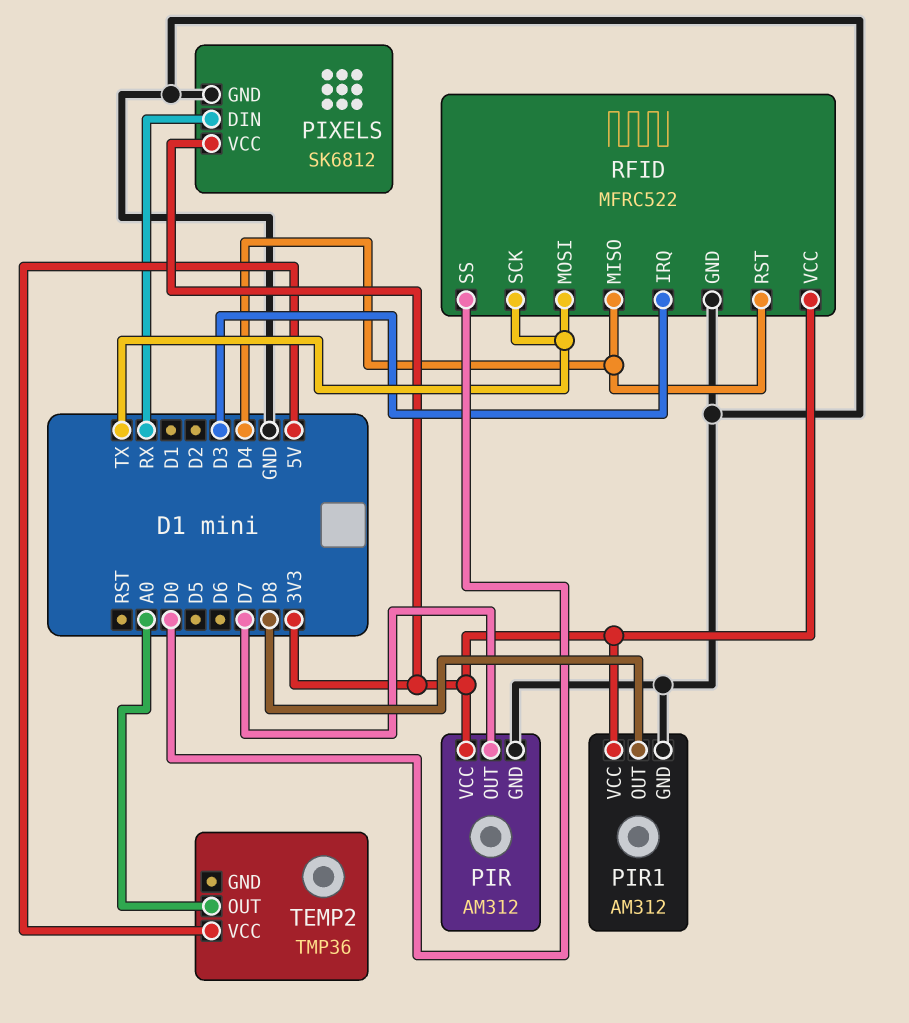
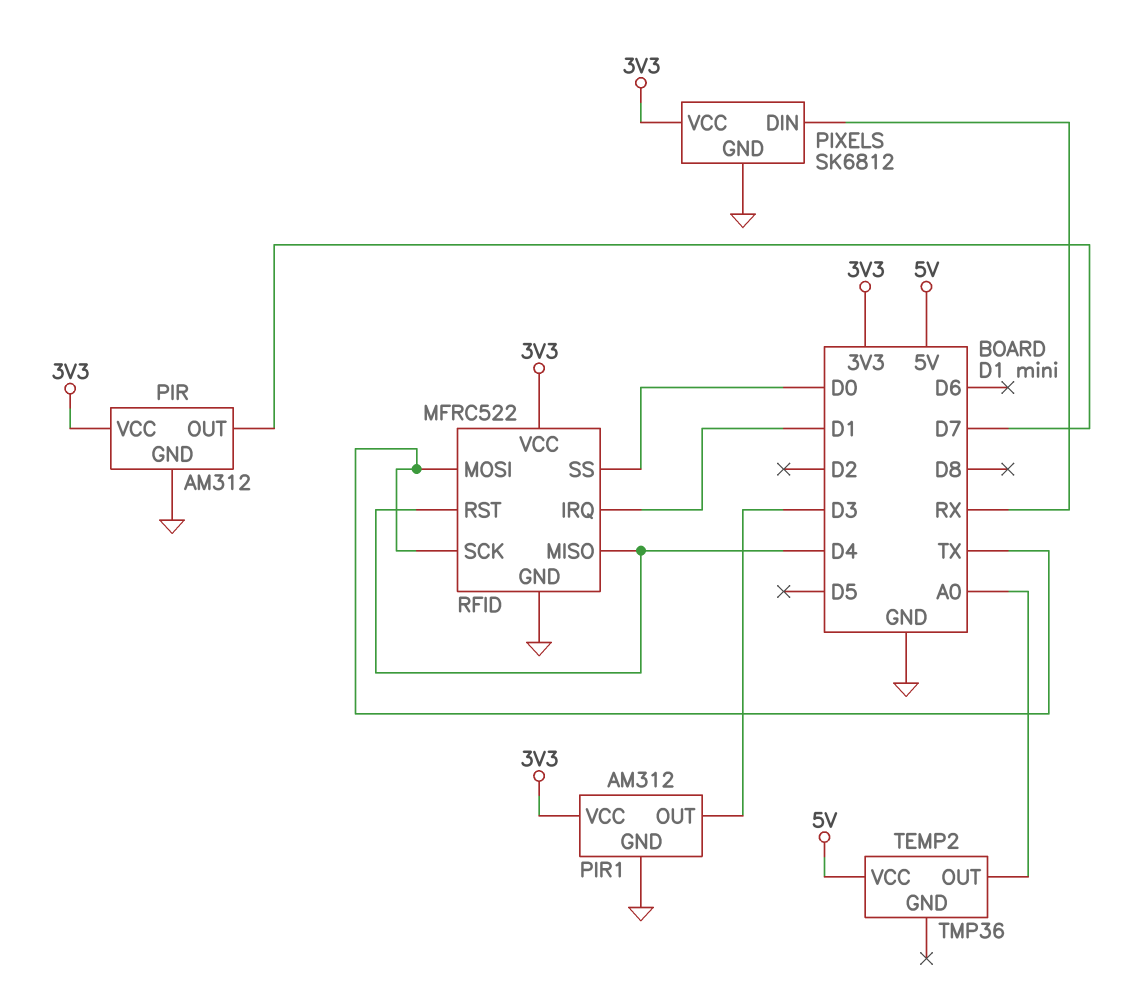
PIR1 pin OUT: D8 -> D3
RFID pin IRQ: D3 -> D1

